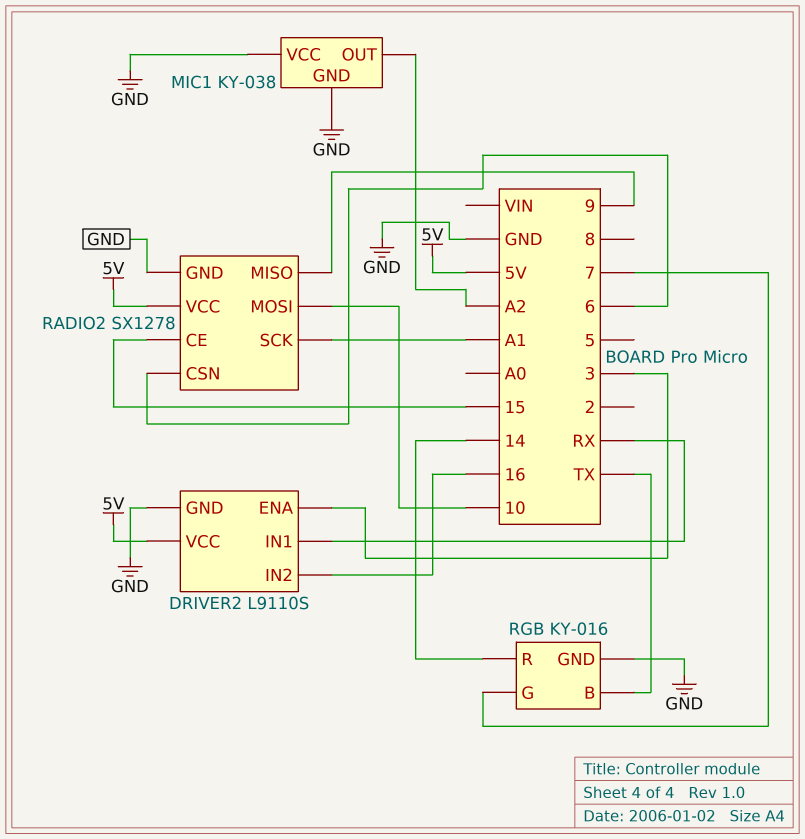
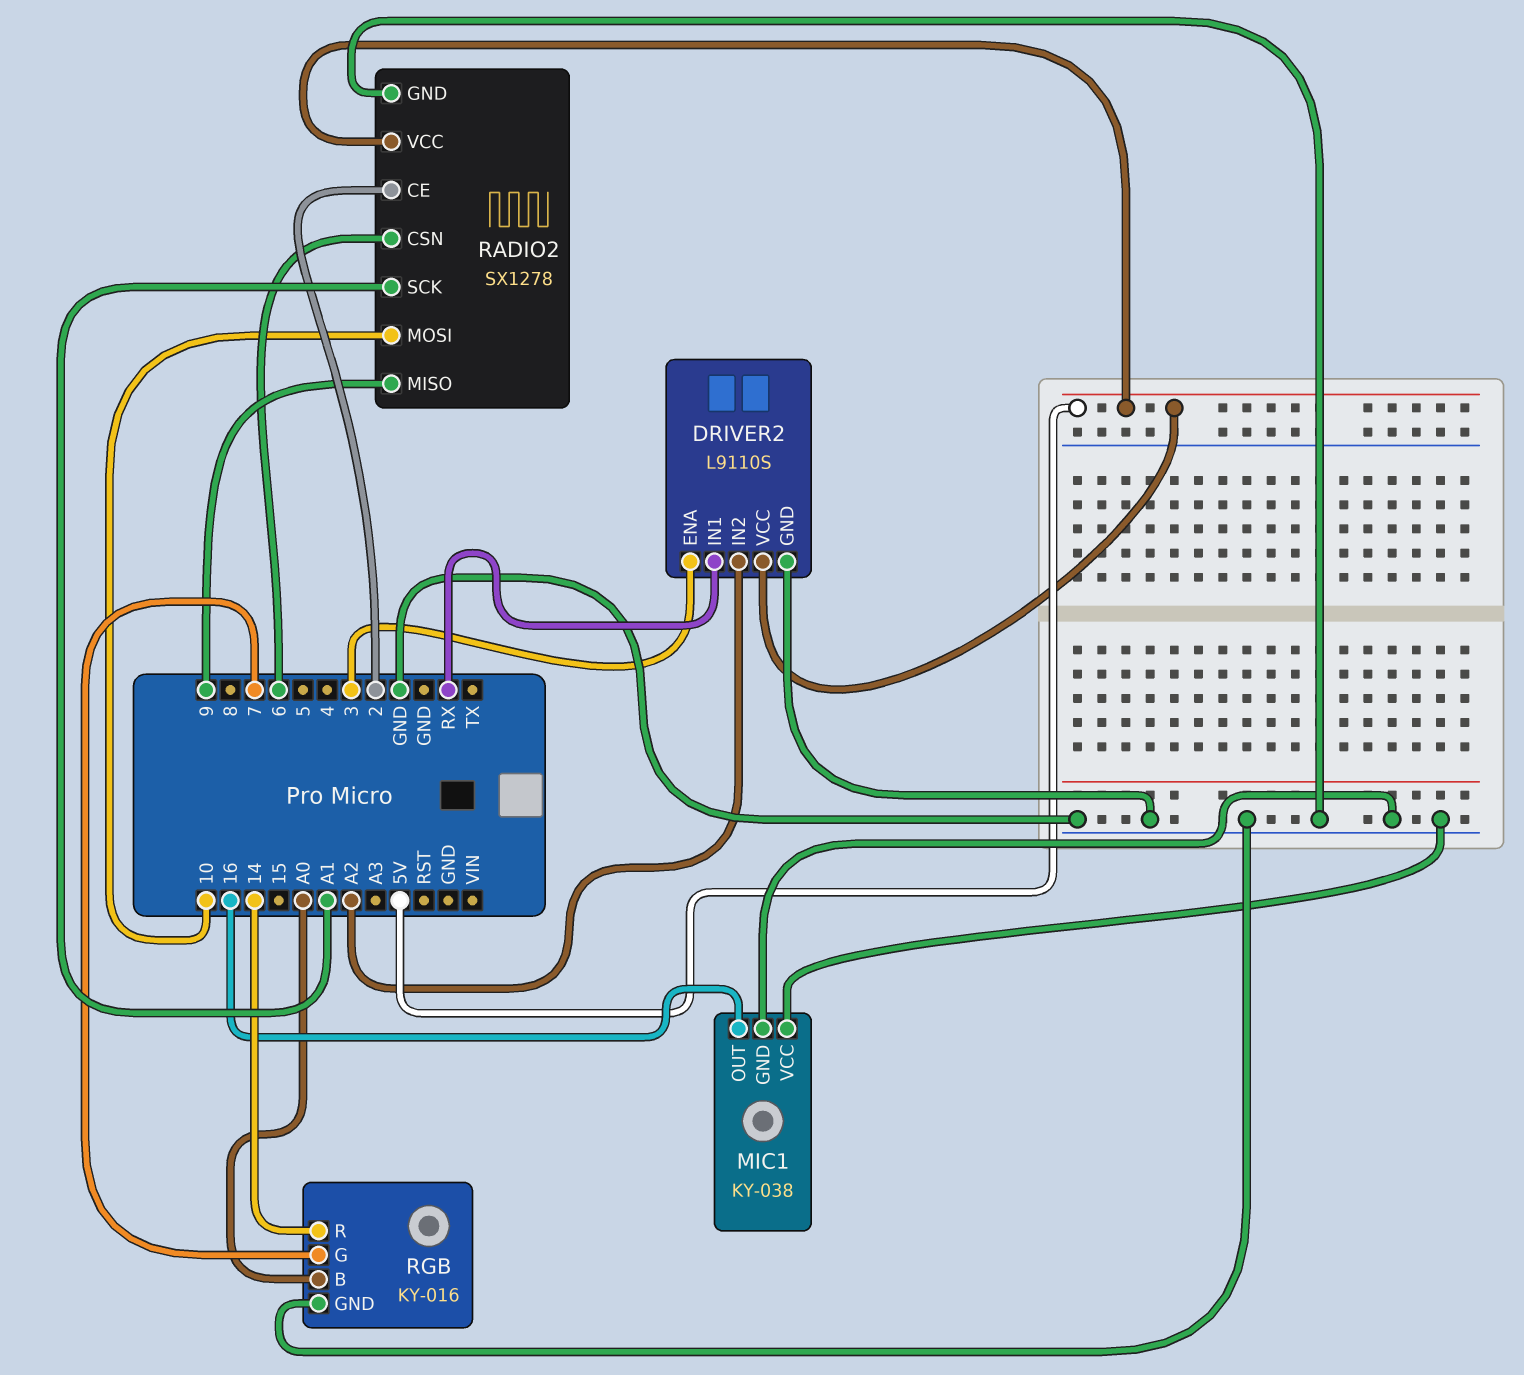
DRIVER2 pin IN2: 16 -> A2
MIC1 pin OUT: A2 -> 16
RADIO2 pin CE: 15 -> 2
RGB pin B: TX -> A0

